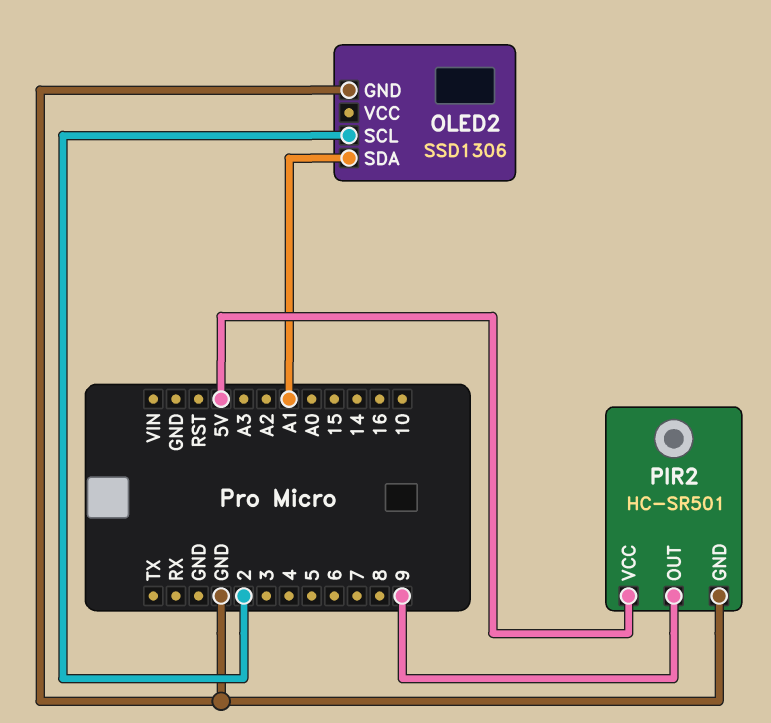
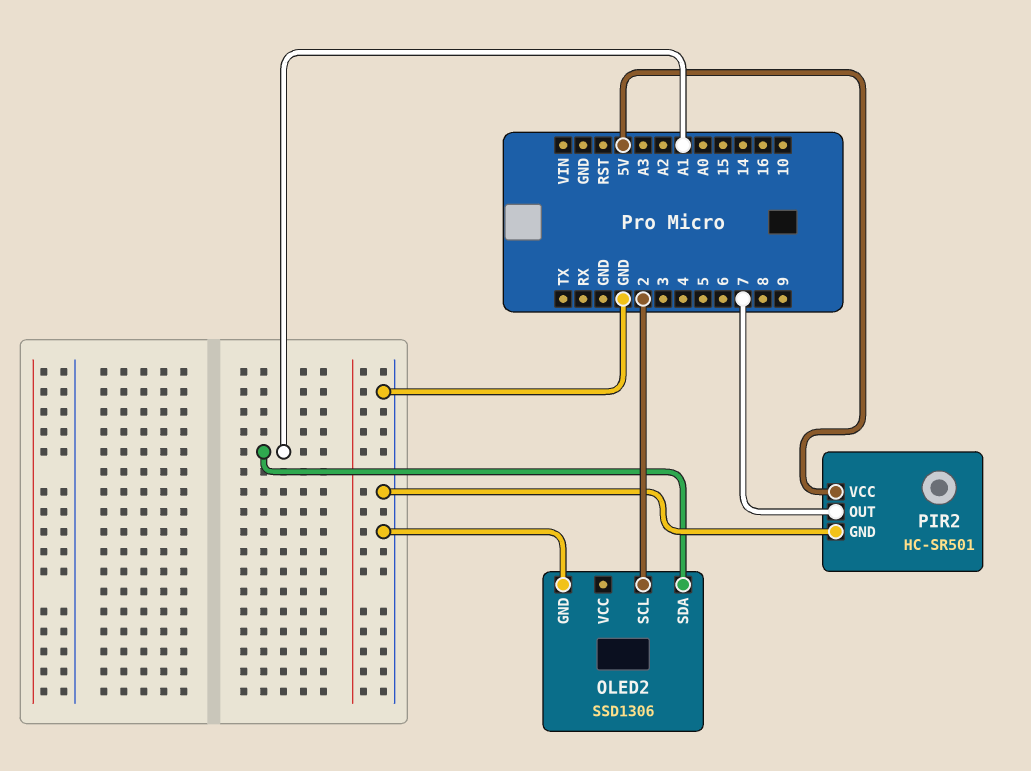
PIR2 pin OUT: 9 -> 7

